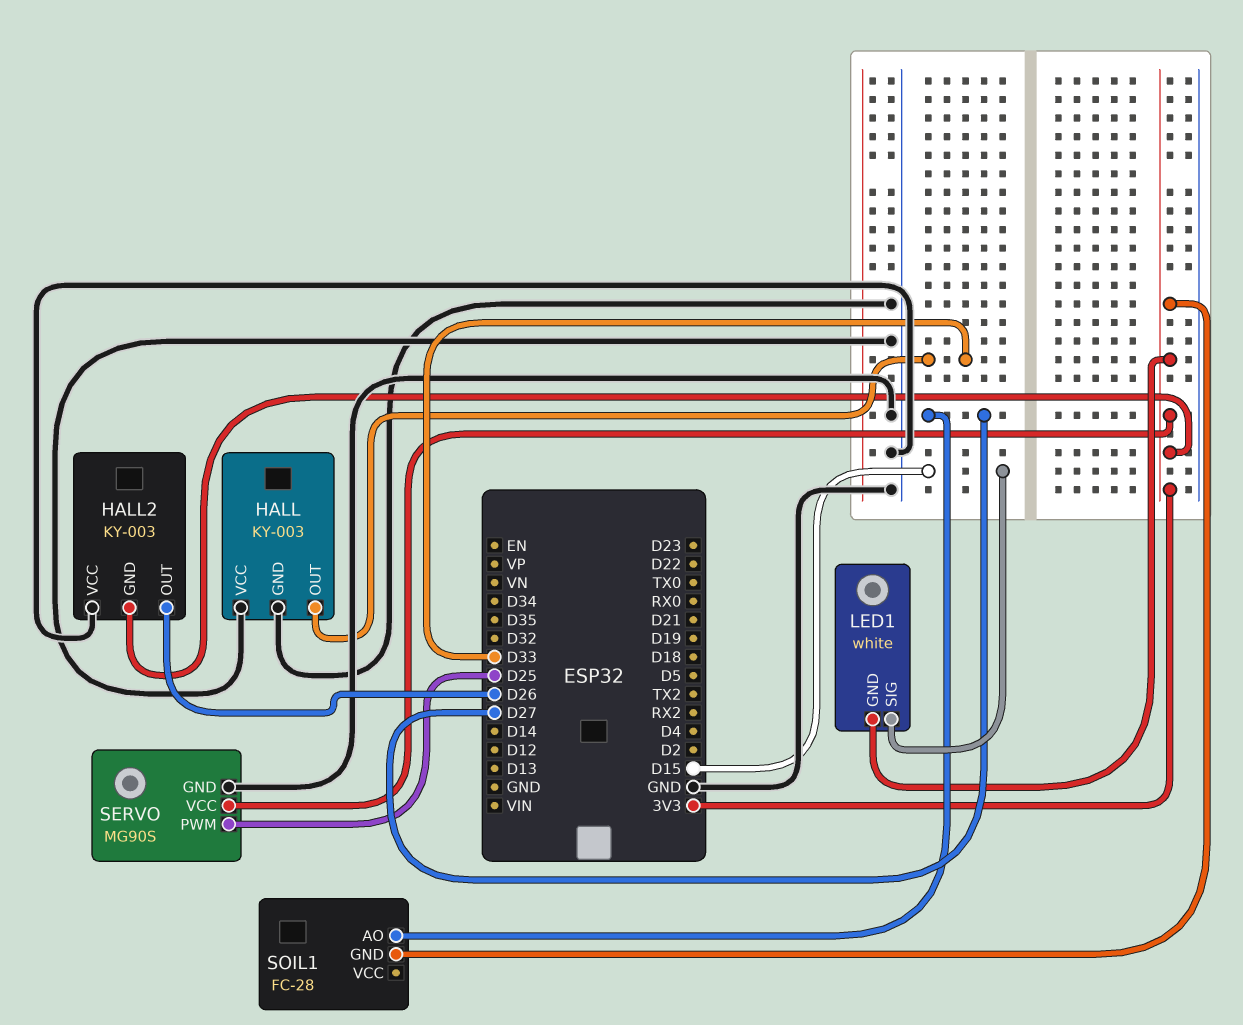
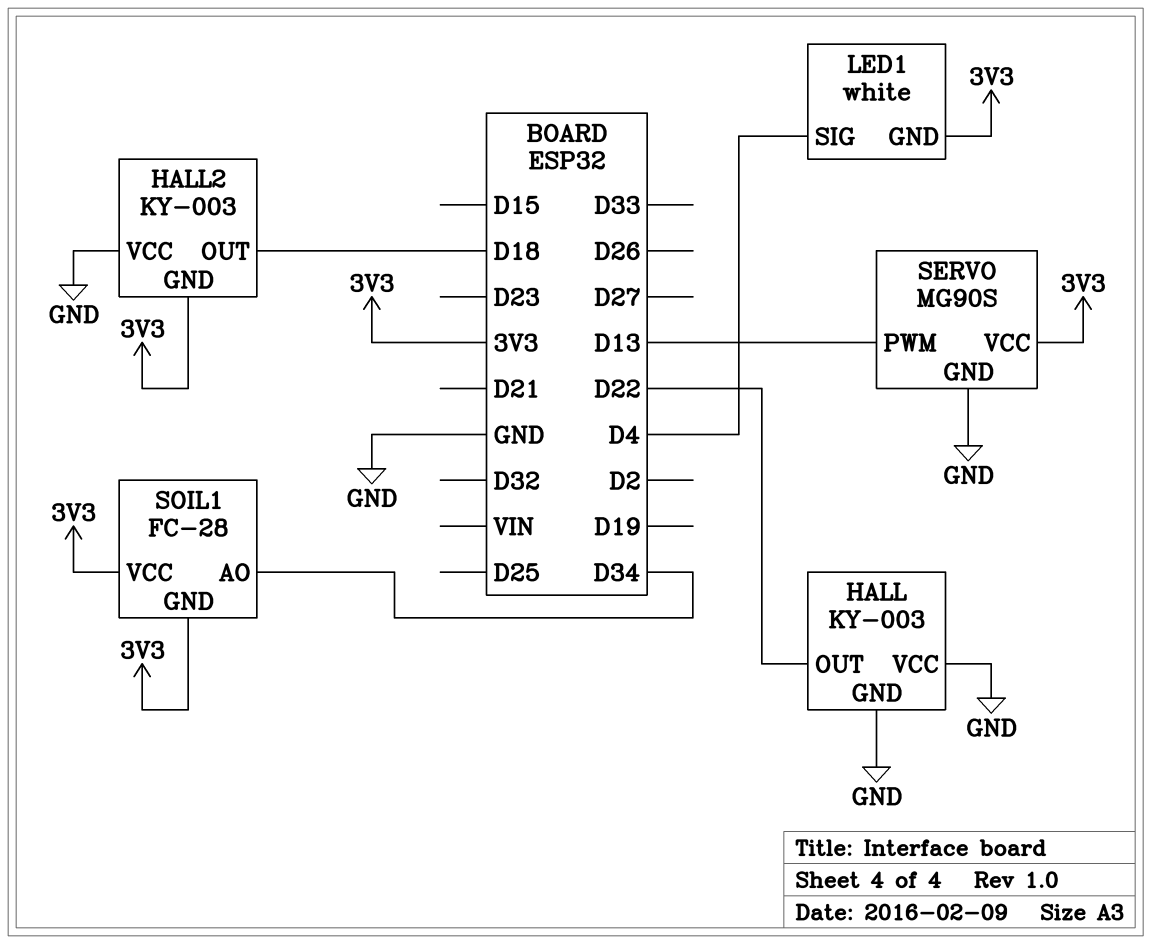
HALL pin OUT: D33 -> D22
HALL2 pin OUT: D26 -> D18
LED1 pin SIG: D15 -> D4
SERVO pin PWM: D25 -> D13
SOIL1 pin AO: D27 -> D34
SOIL1 pin VCC: none -> 3V3

